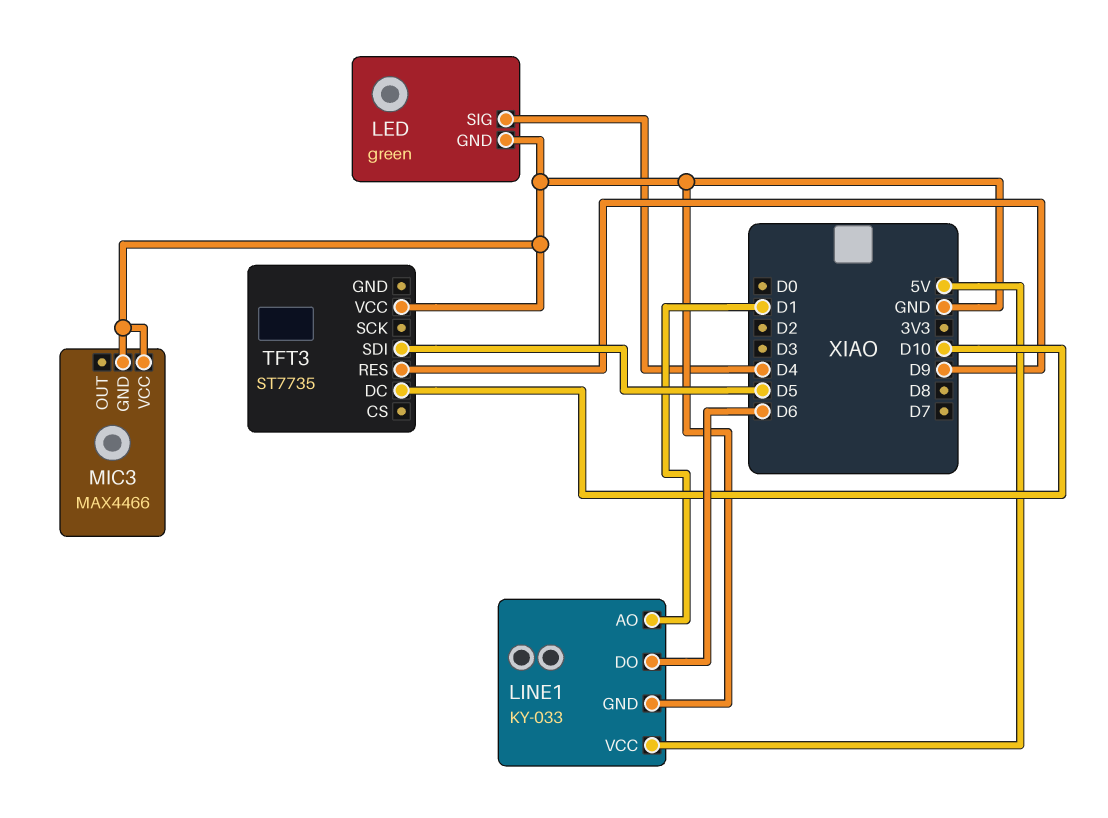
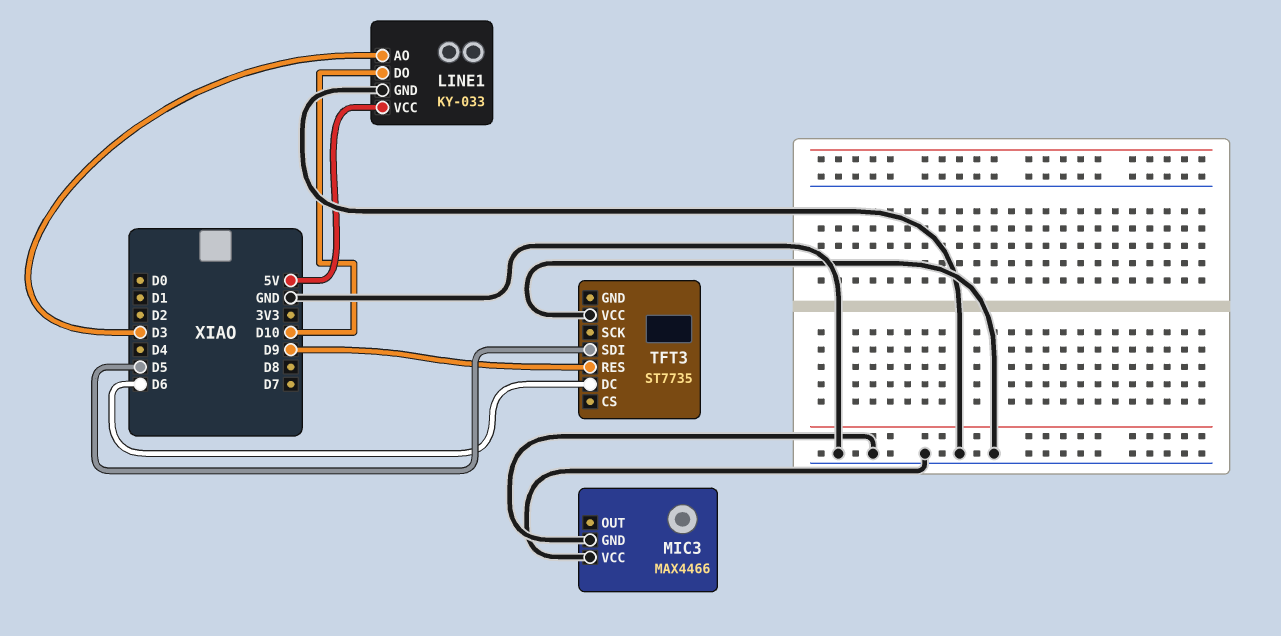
LED: green -> none
LED pin GND: GND -> none
LED pin SIG: D4 -> none
LINE1 pin AO: D1 -> D3
LINE1 pin DO: D6 -> D10
TFT3 pin DC: D10 -> D6

